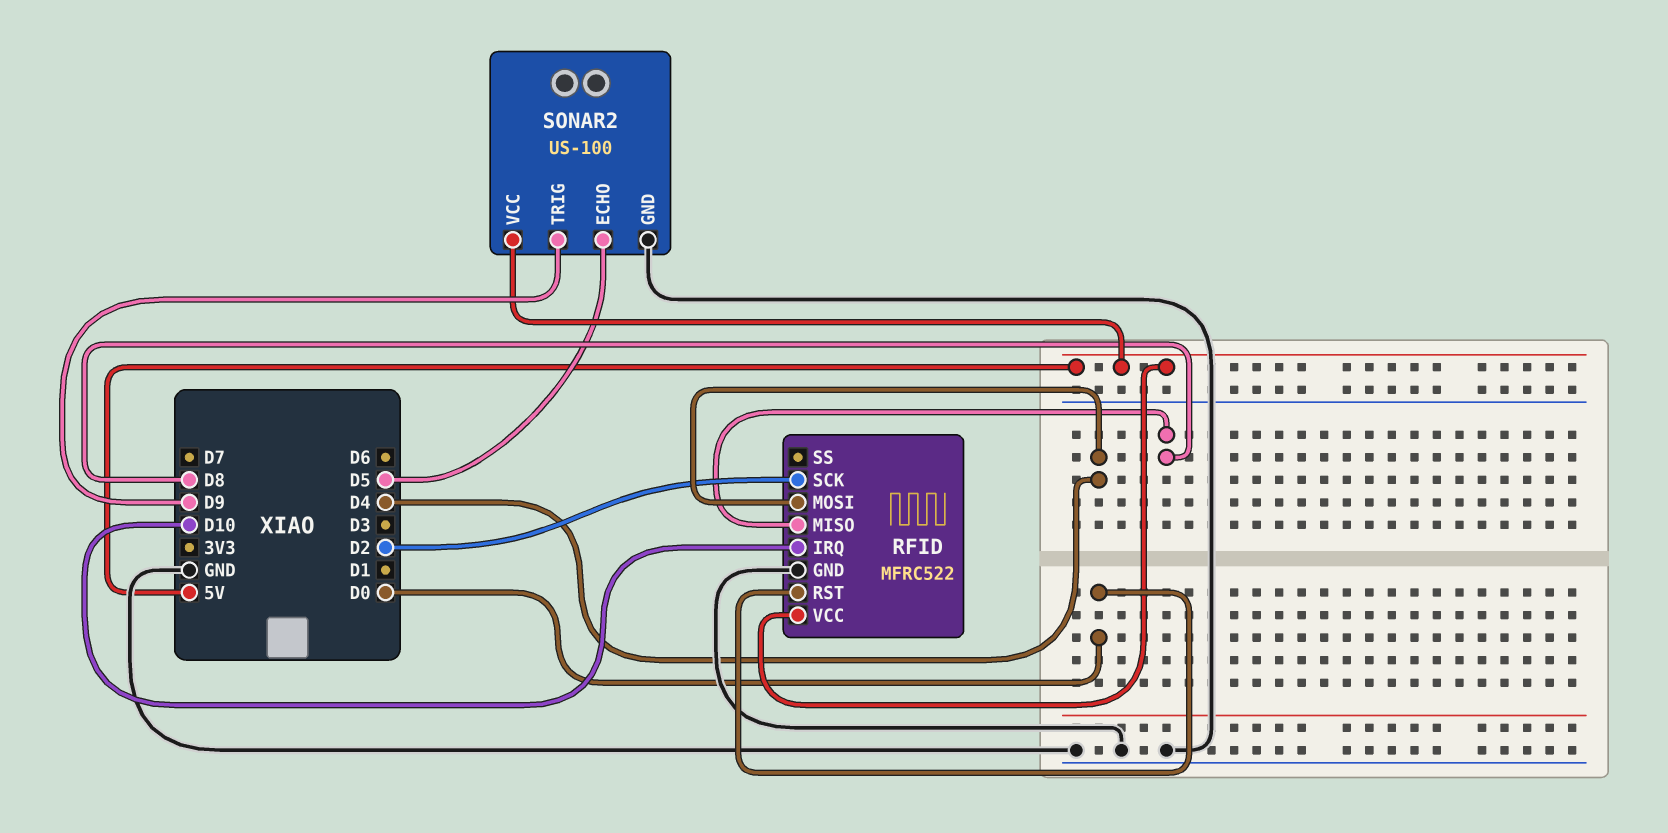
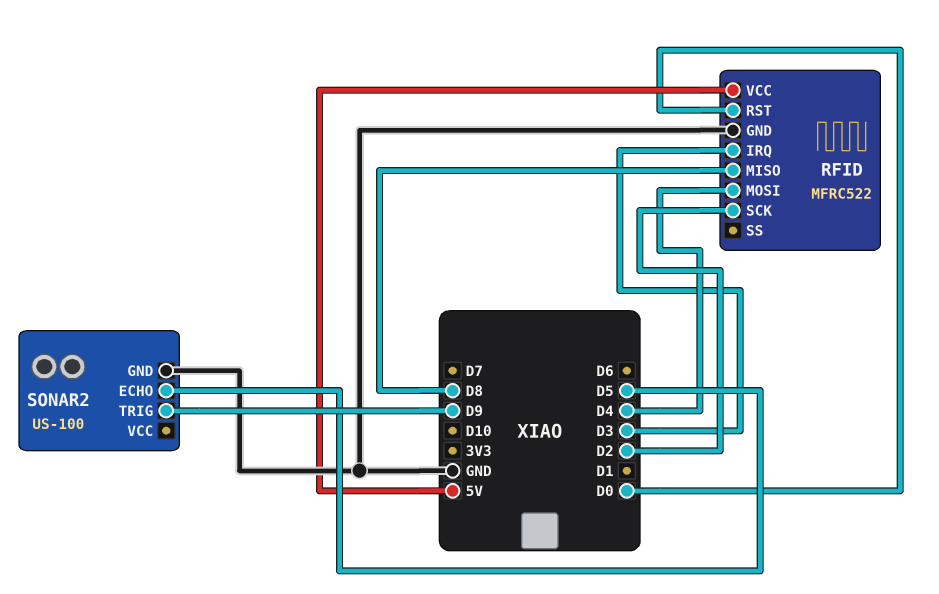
RFID pin IRQ: D10 -> D3
SONAR2 pin VCC: 5V -> none

